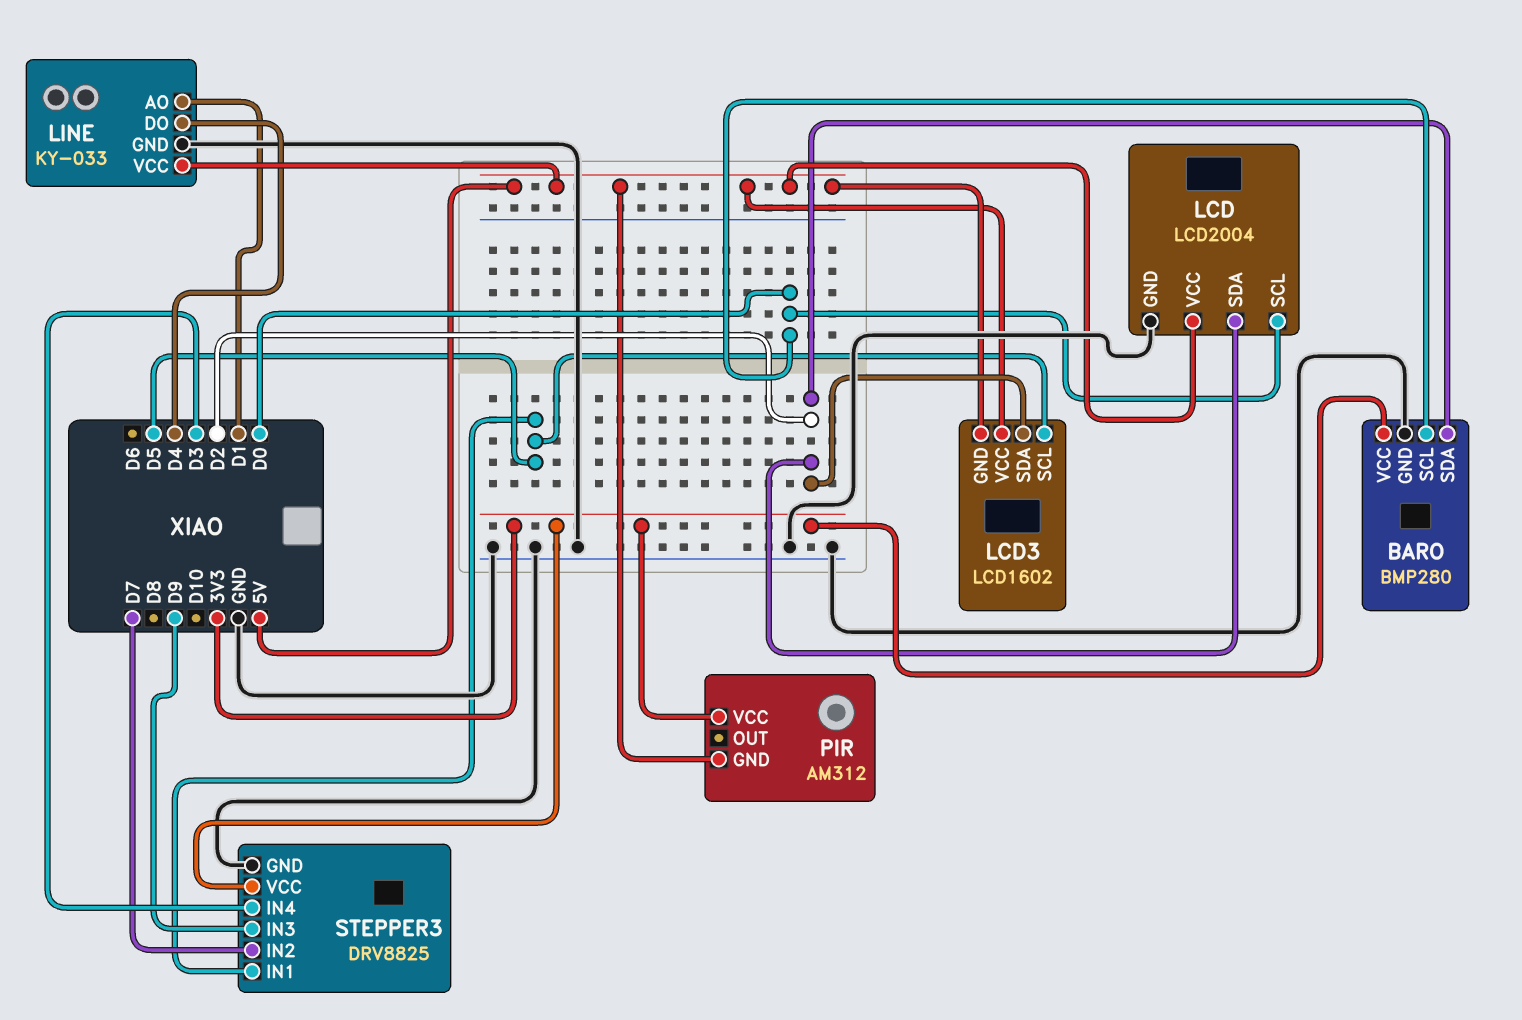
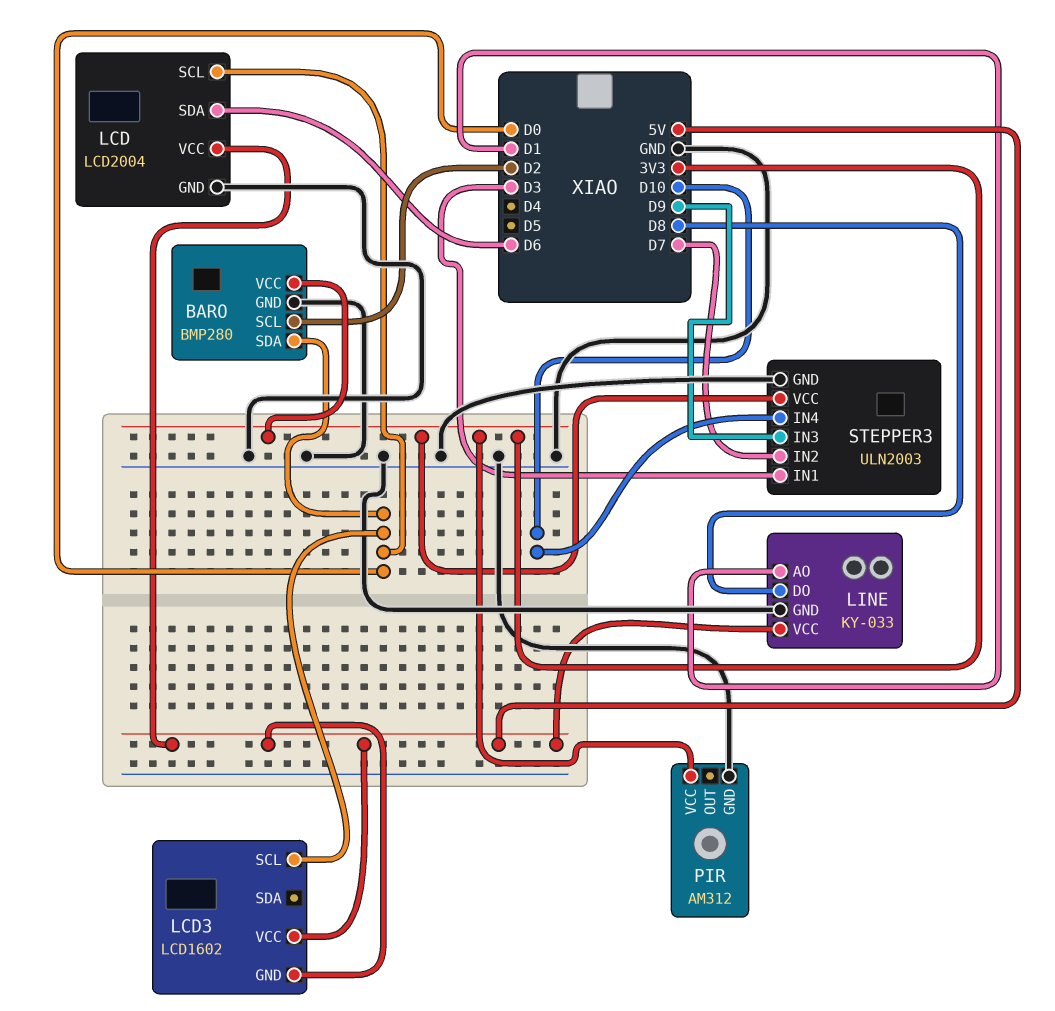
BARO pin SCL: D0 -> D2
BARO pin SDA: D2 -> D0
LCD pin SDA: D2 -> D6
LCD3 pin SCL: D5 -> D0
LCD3 pin SDA: D2 -> none
LINE pin DO: D4 -> D8
PIR pin GND: 5V -> GND
STEPPER3: DRV8825 -> ULN2003
STEPPER3 pin IN1: D5 -> D3
STEPPER3 pin IN4: D3 -> D10

